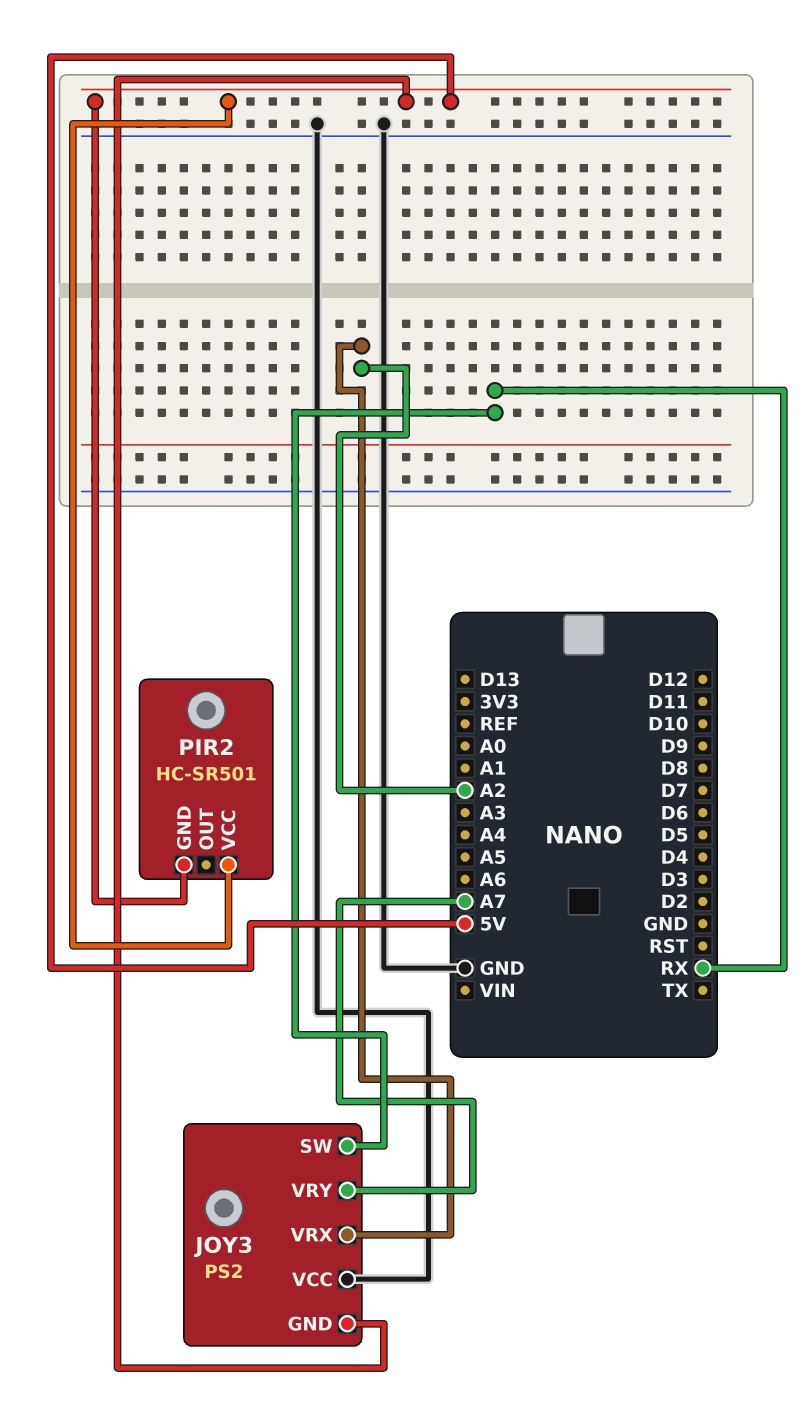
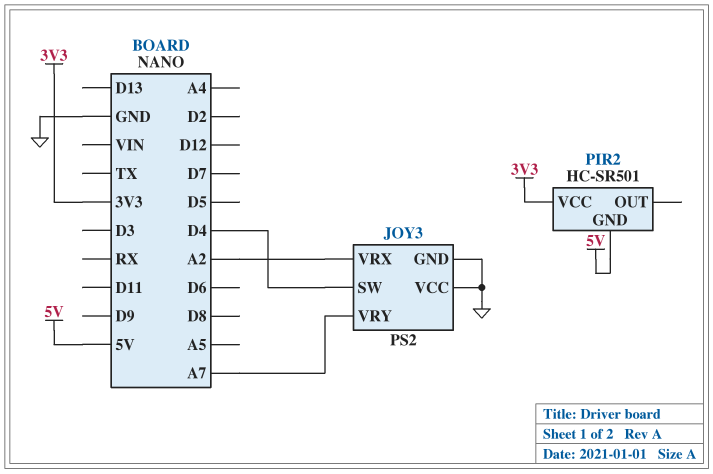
JOY3 pin GND: 5V -> GND
JOY3 pin SW: RX -> D4
PIR2 pin VCC: 5V -> 3V3

